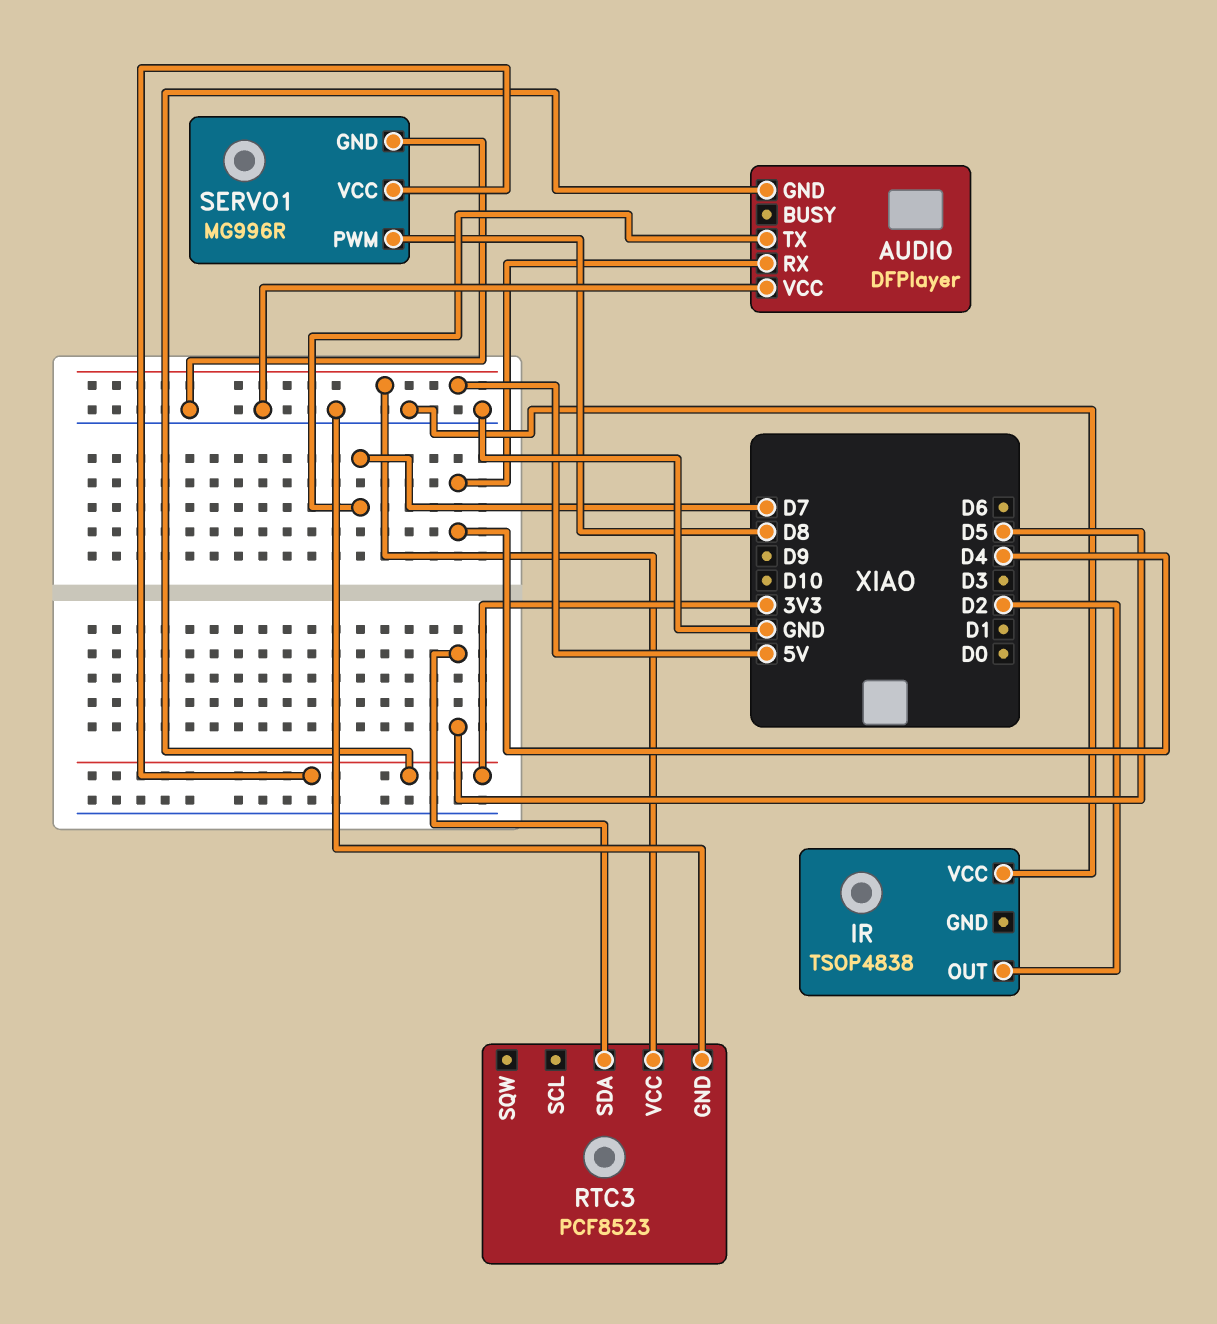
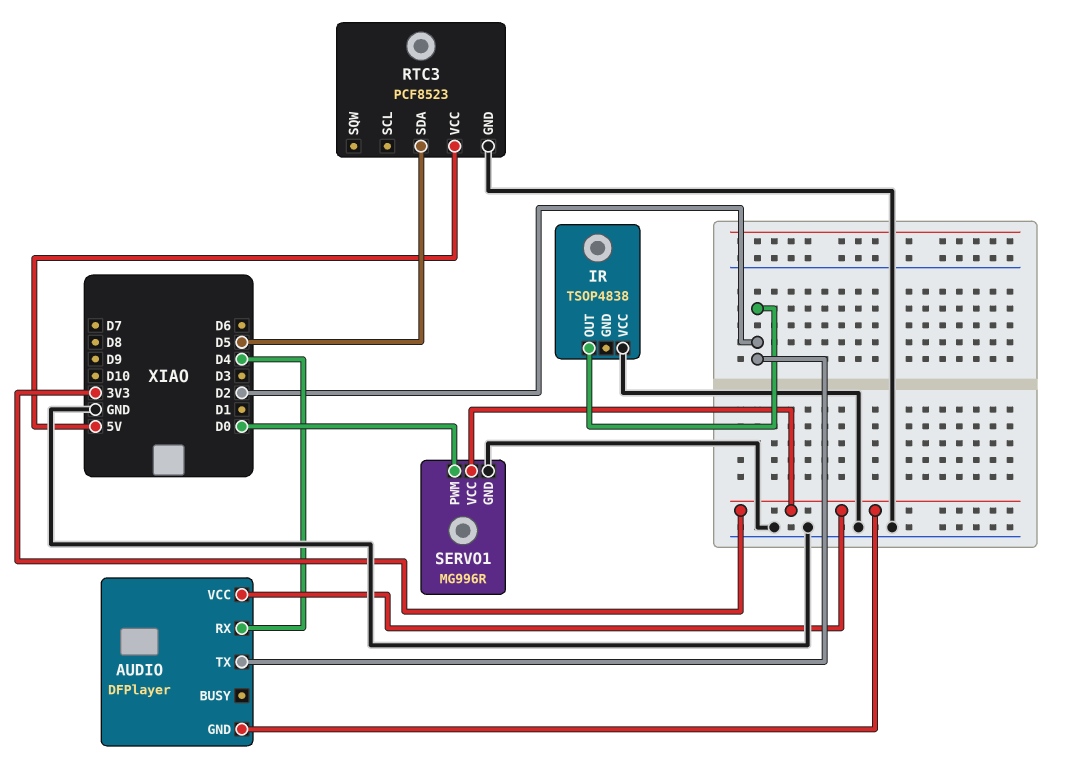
AUDIO pin TX: D7 -> D2
AUDIO pin VCC: GND -> 3V3
SERVO1 pin PWM: D8 -> D0

